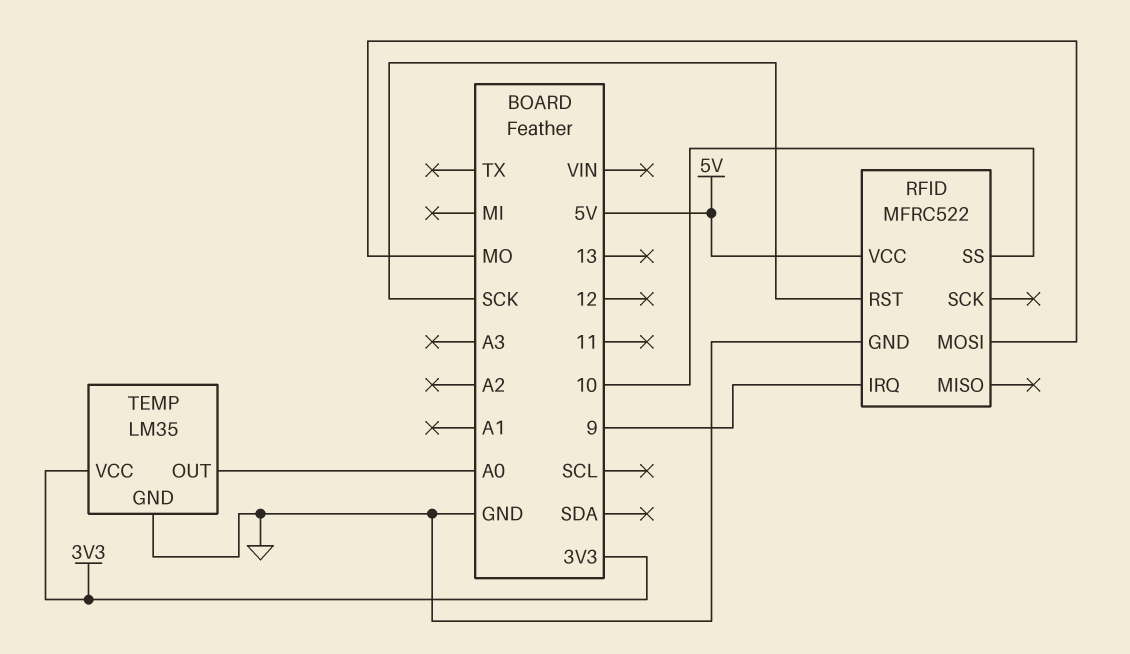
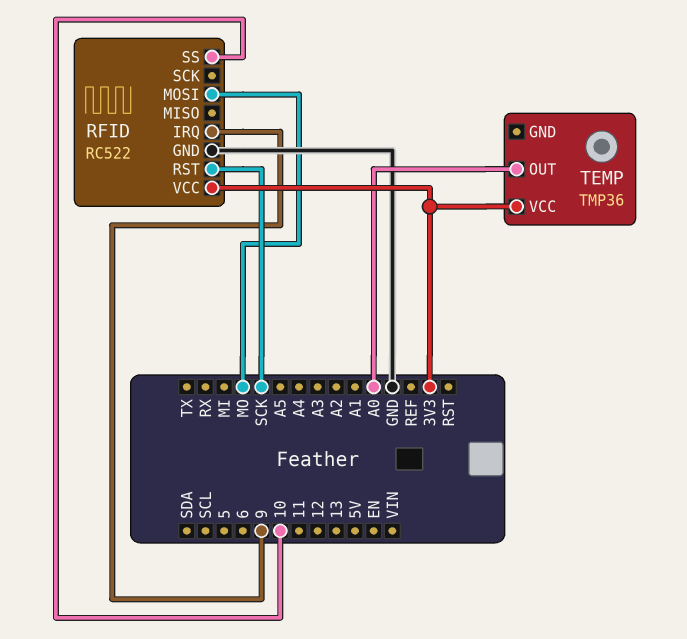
RFID: MFRC522 -> RC522
RFID pin VCC: 5V -> 3V3
TEMP: LM35 -> TMP36
TEMP pin GND: GND -> none

